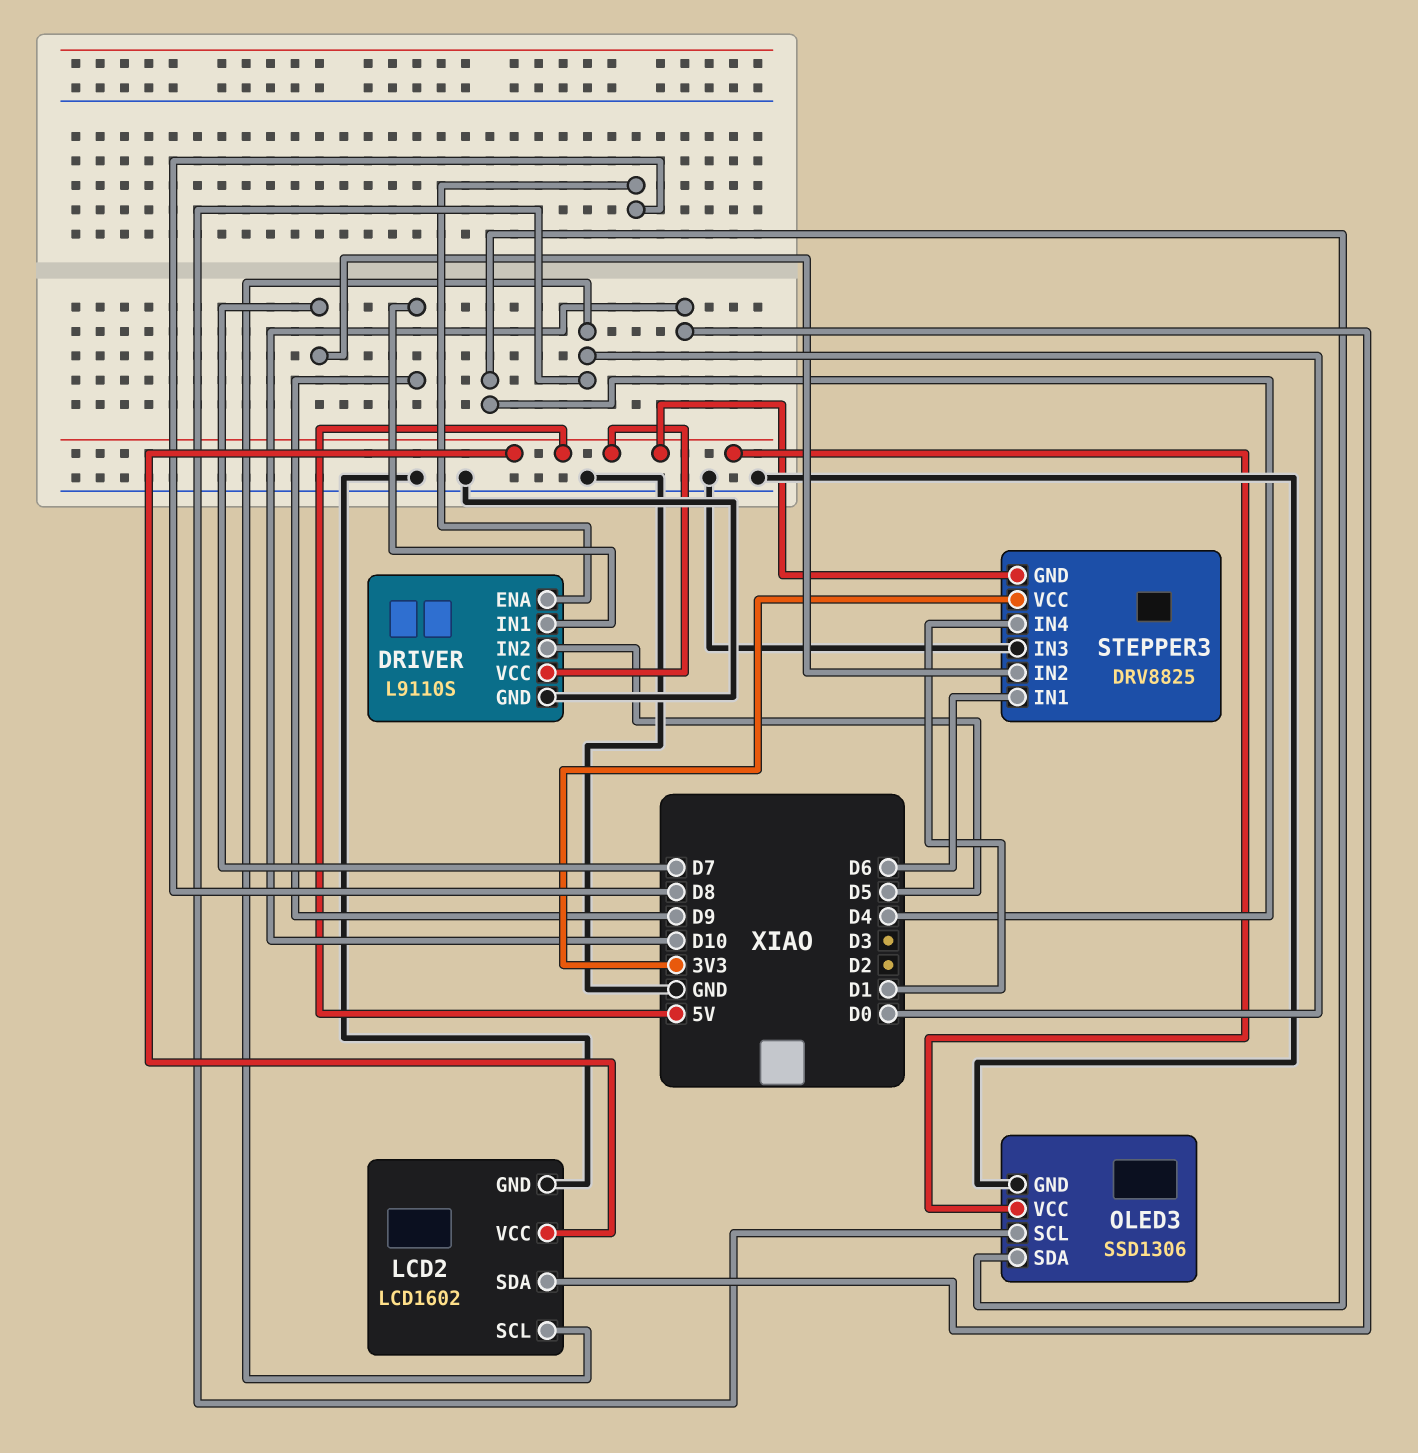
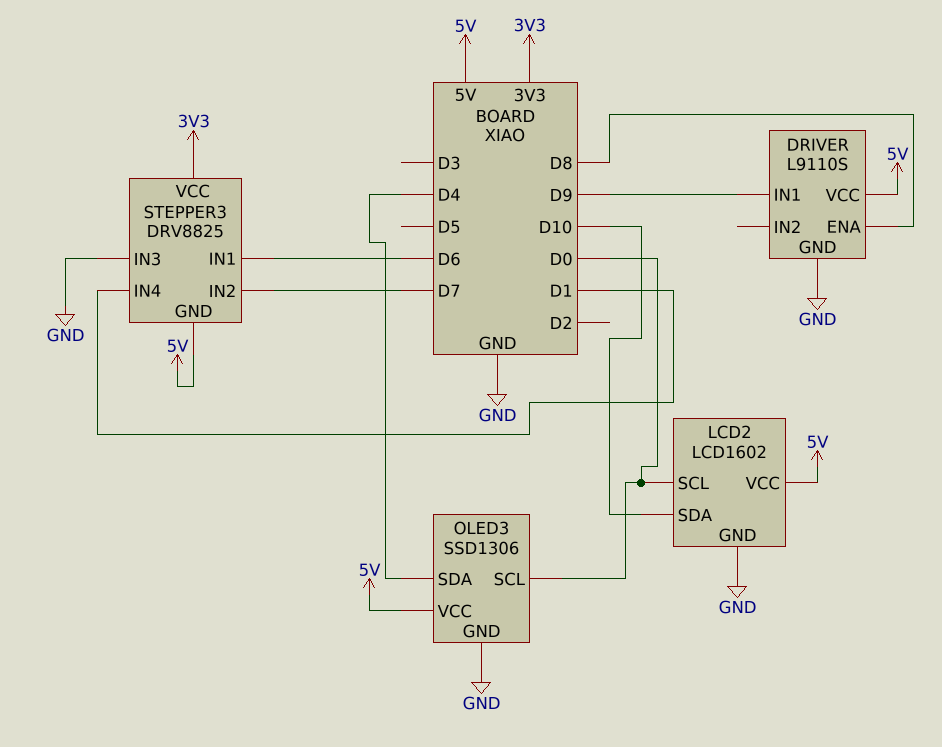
DRIVER pin IN2: D5 -> none

